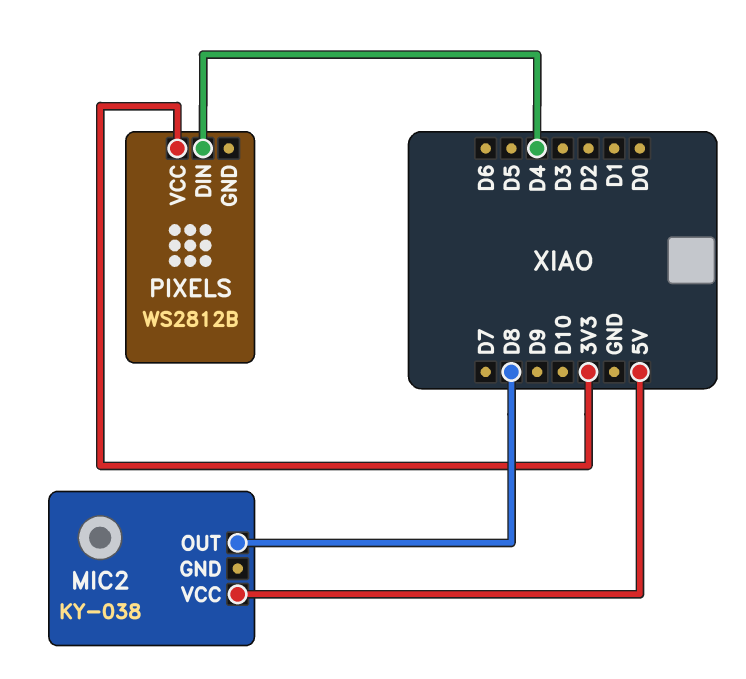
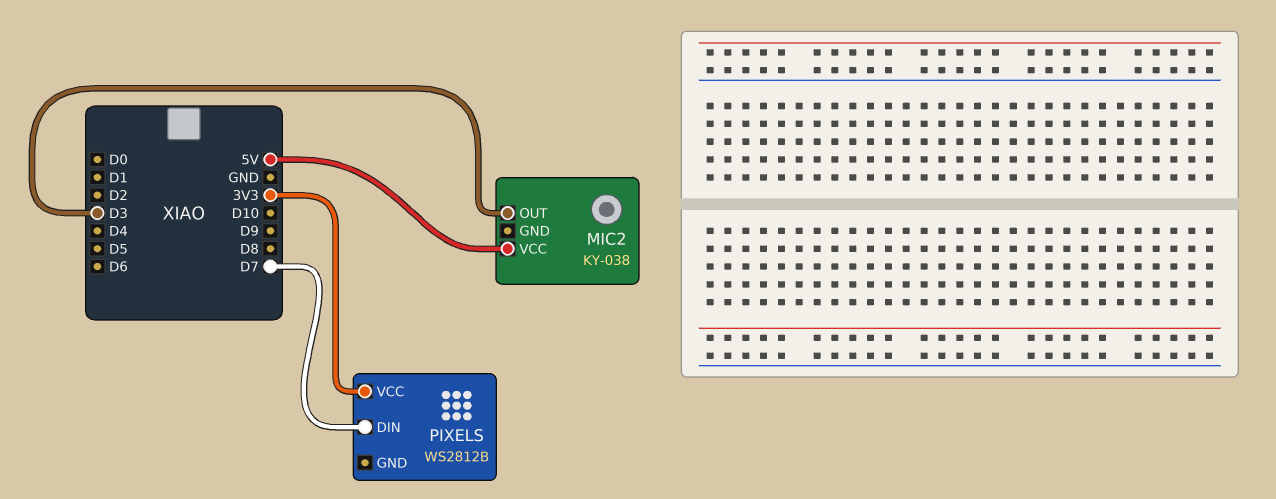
MIC2 pin OUT: D8 -> D3
PIXELS pin DIN: D4 -> D7

